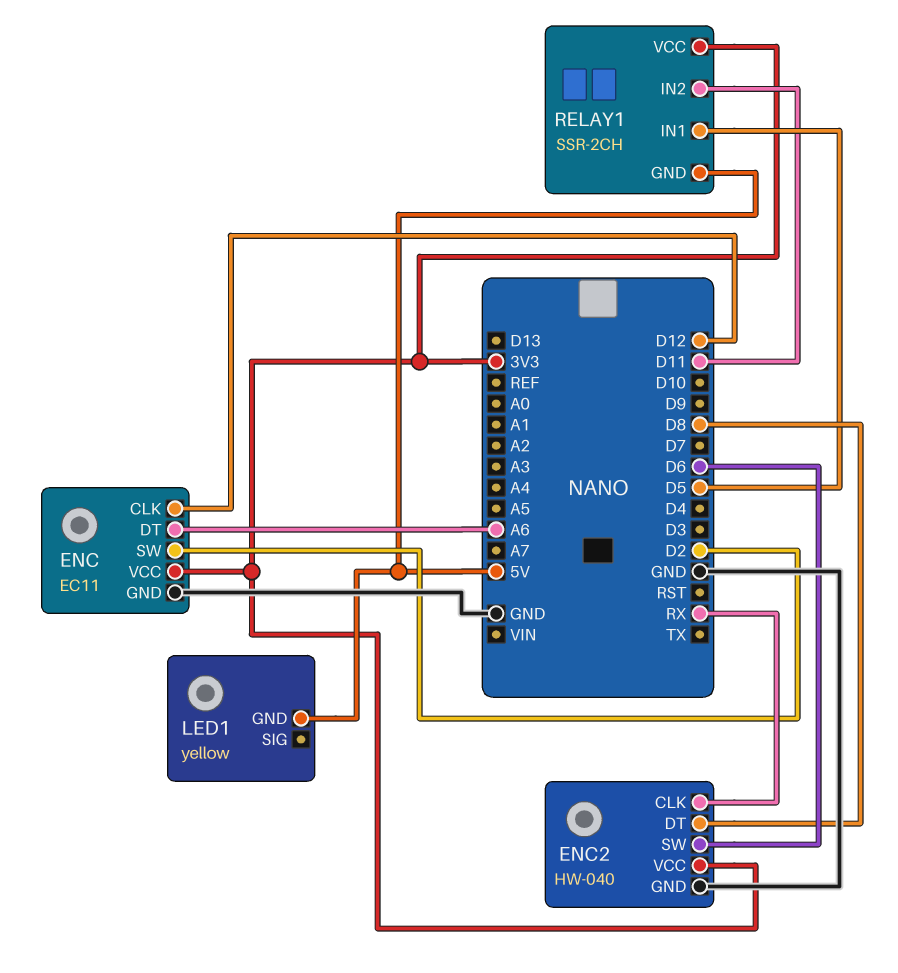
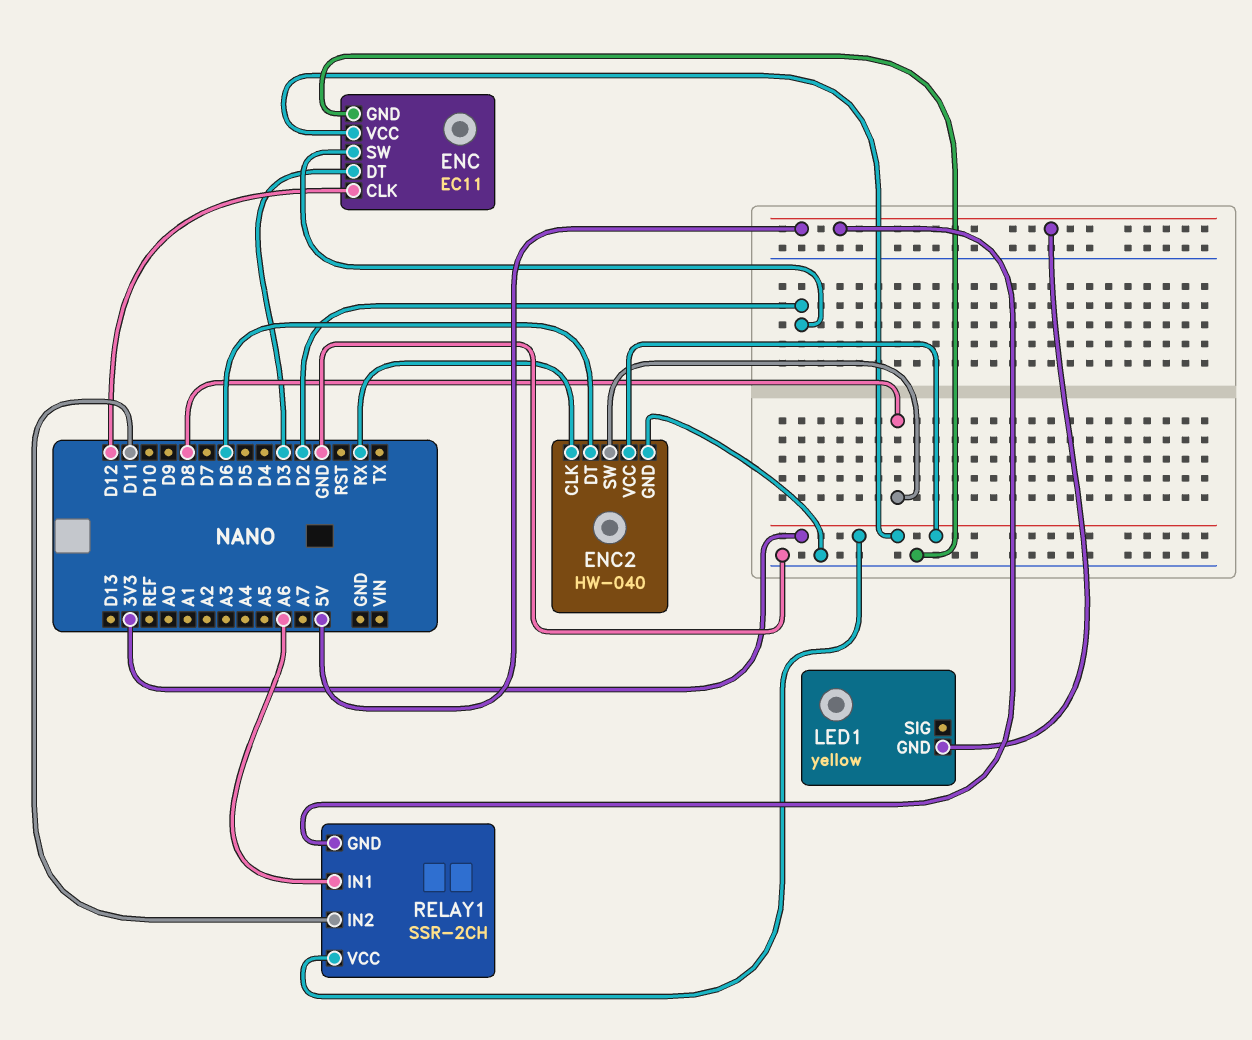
ENC pin DT: A6 -> D3
ENC2 pin DT: D8 -> D6
ENC2 pin SW: D6 -> D8
RELAY1 pin IN1: D5 -> A6

